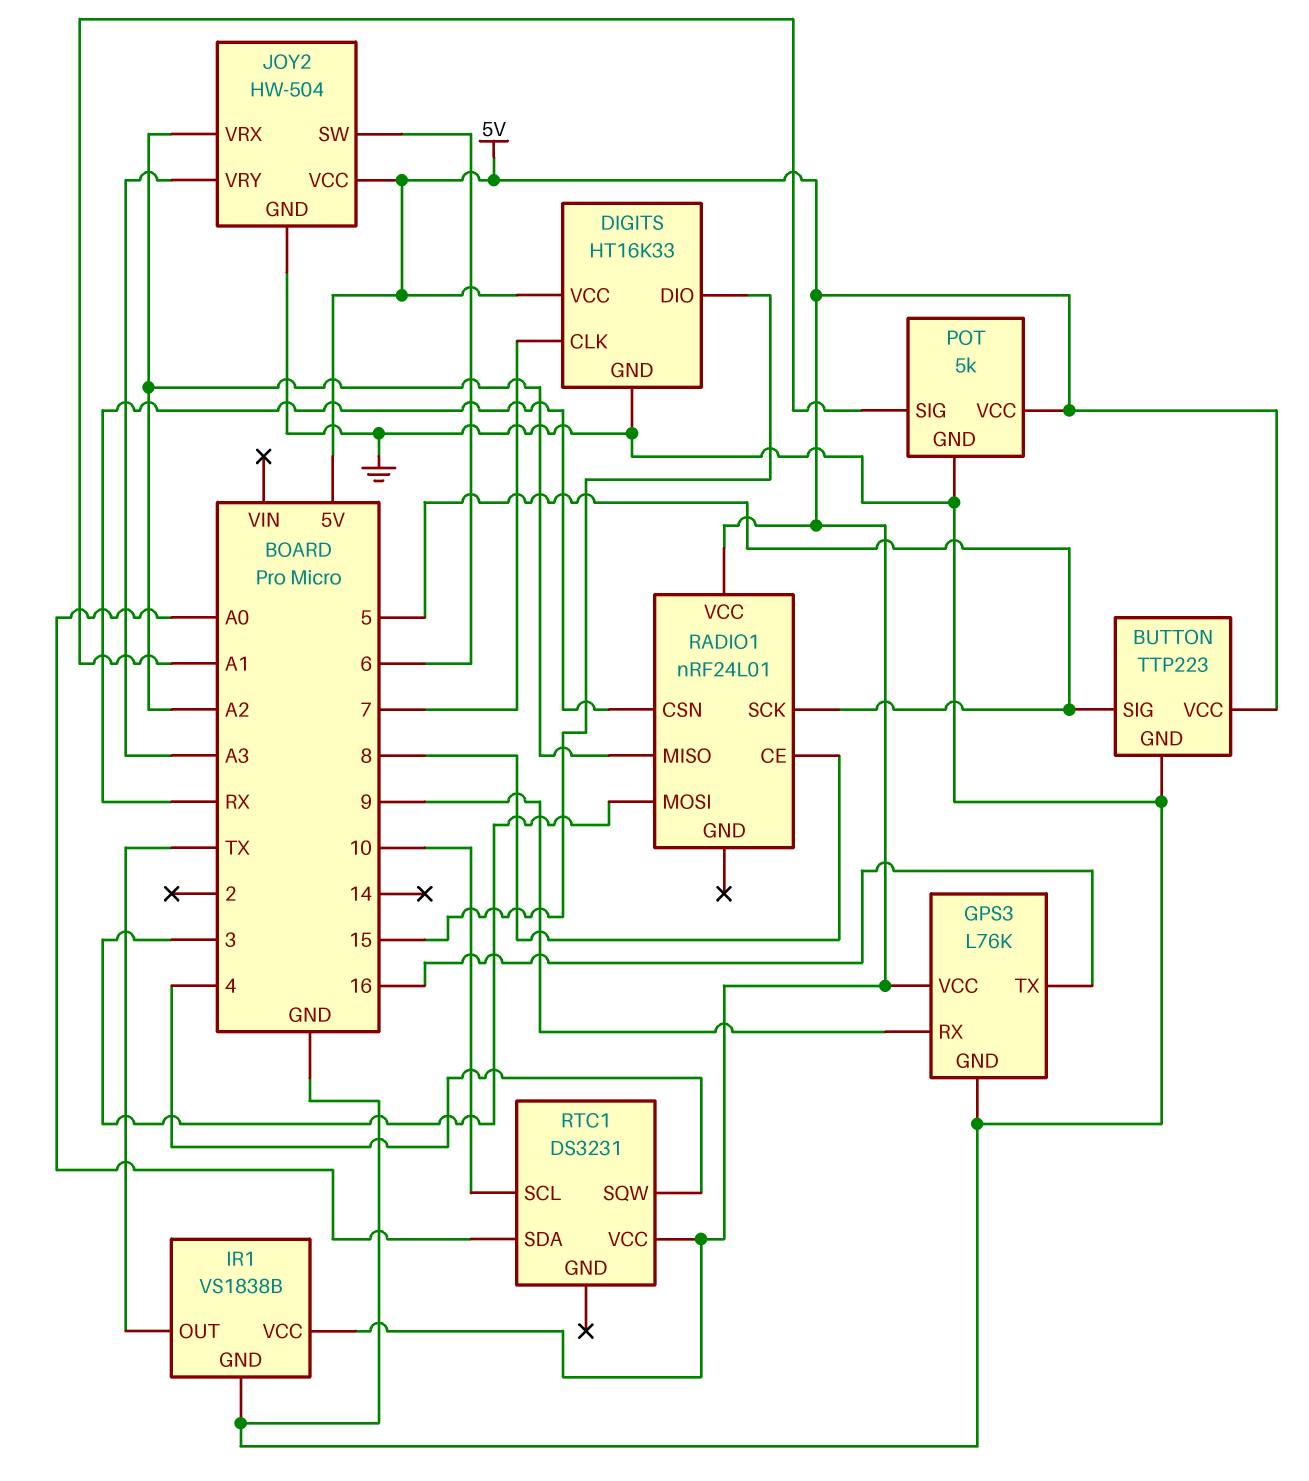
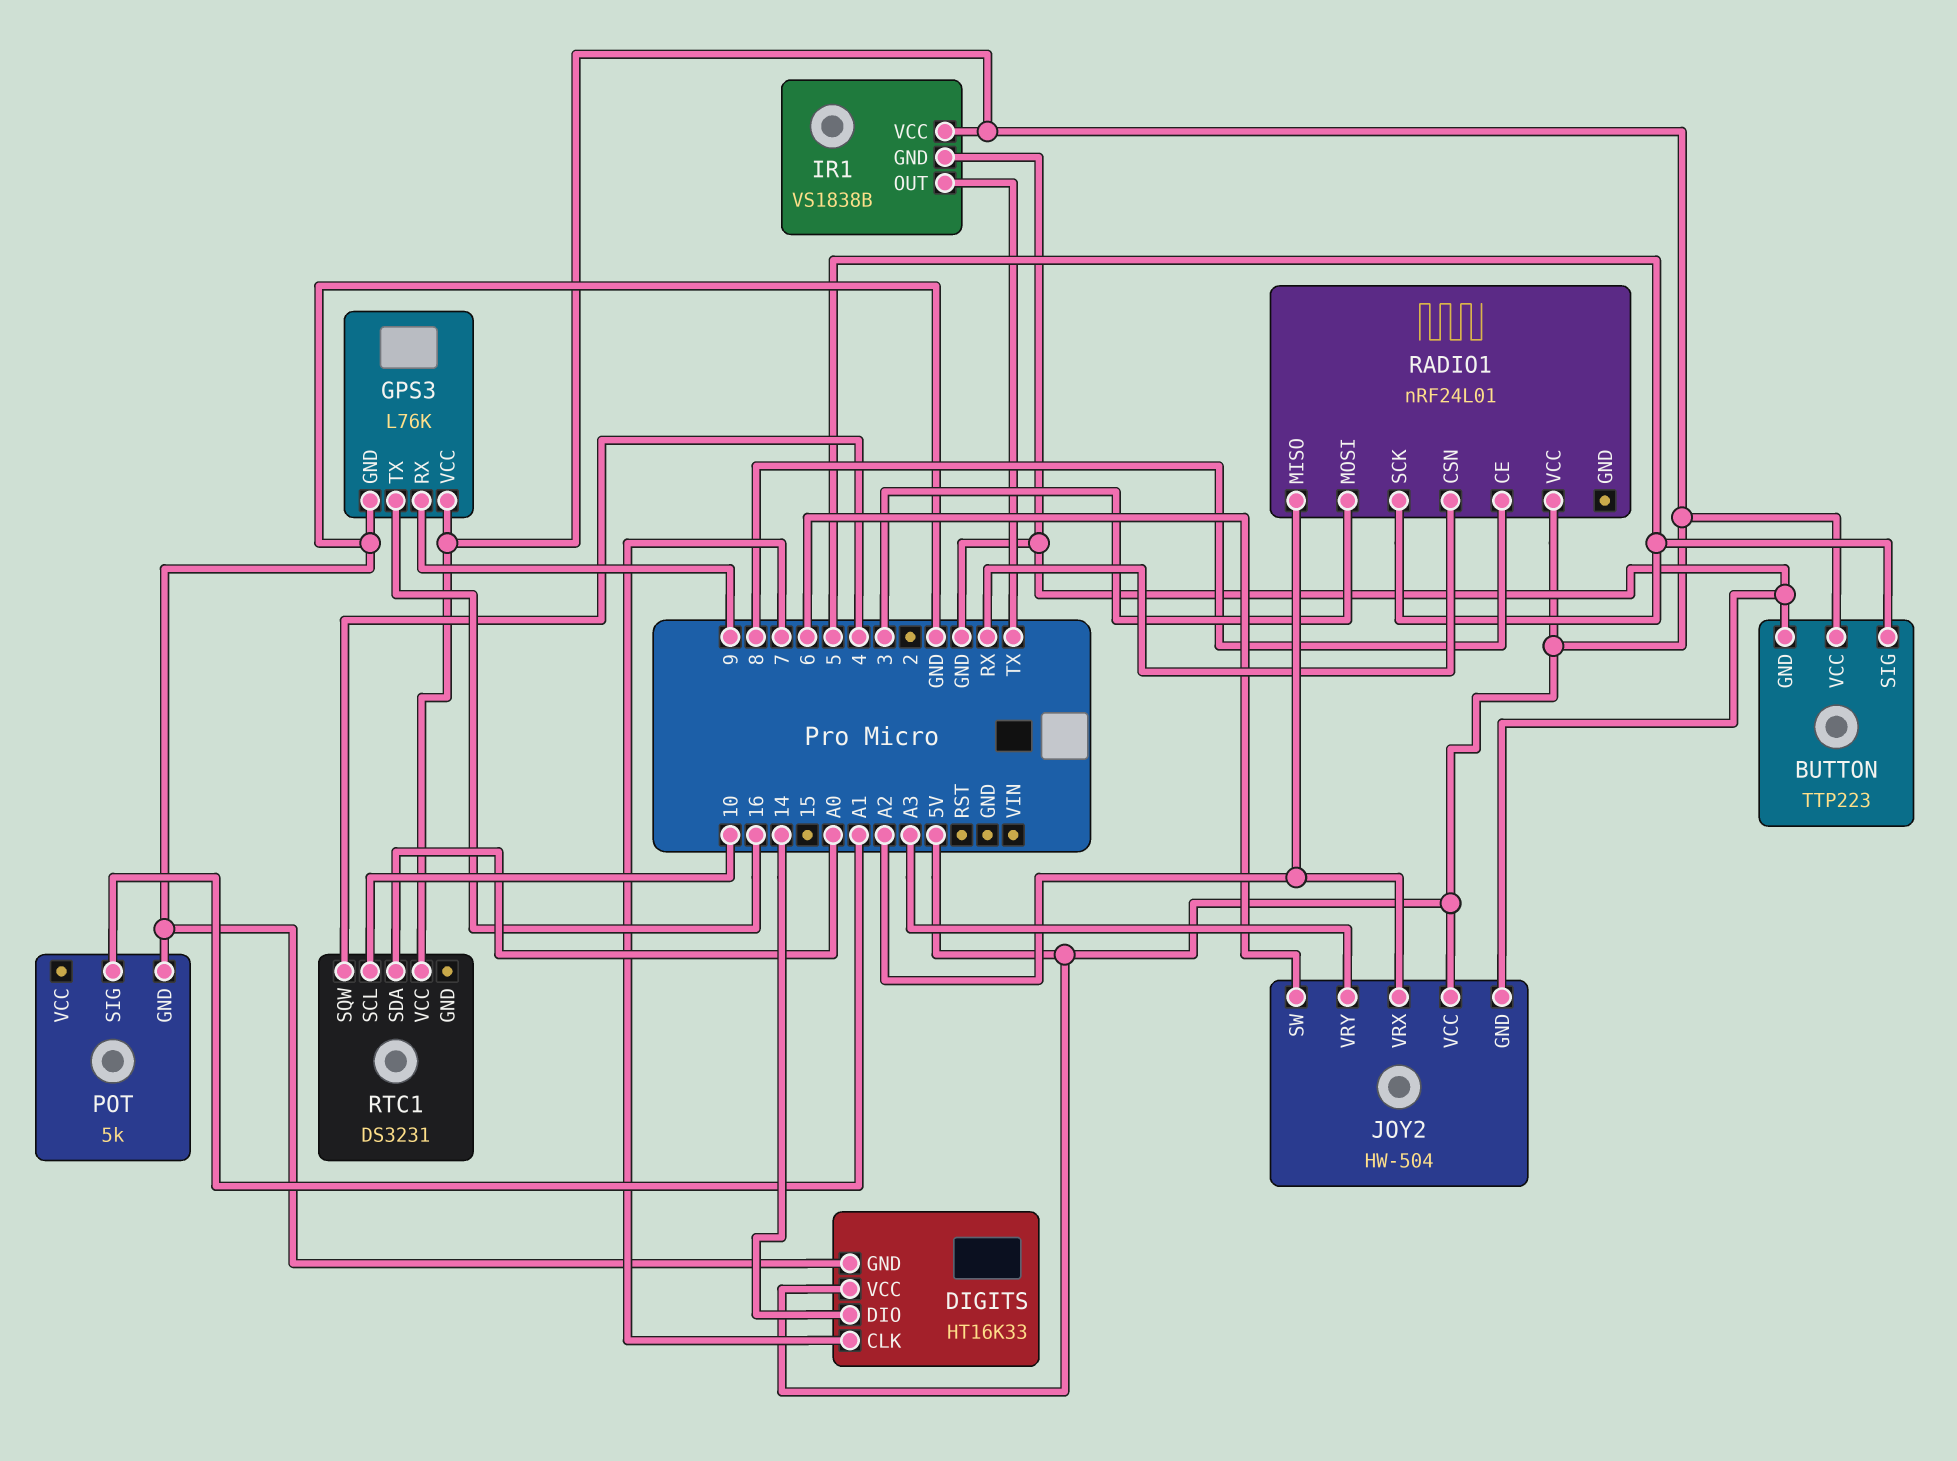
DIGITS pin DIO: 15 -> 14
POT pin VCC: 5V -> none

